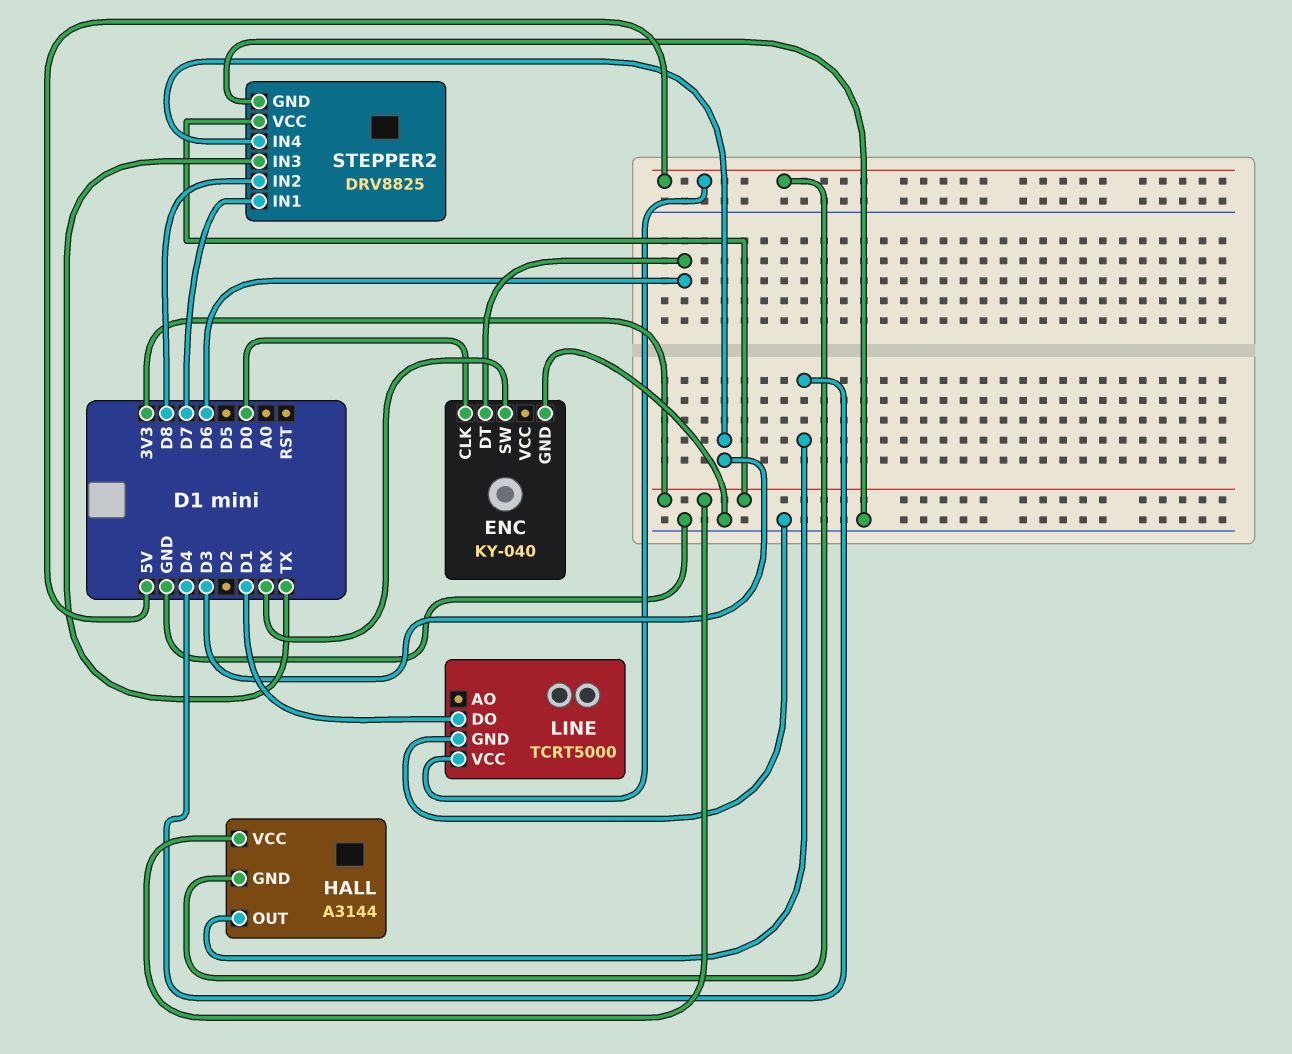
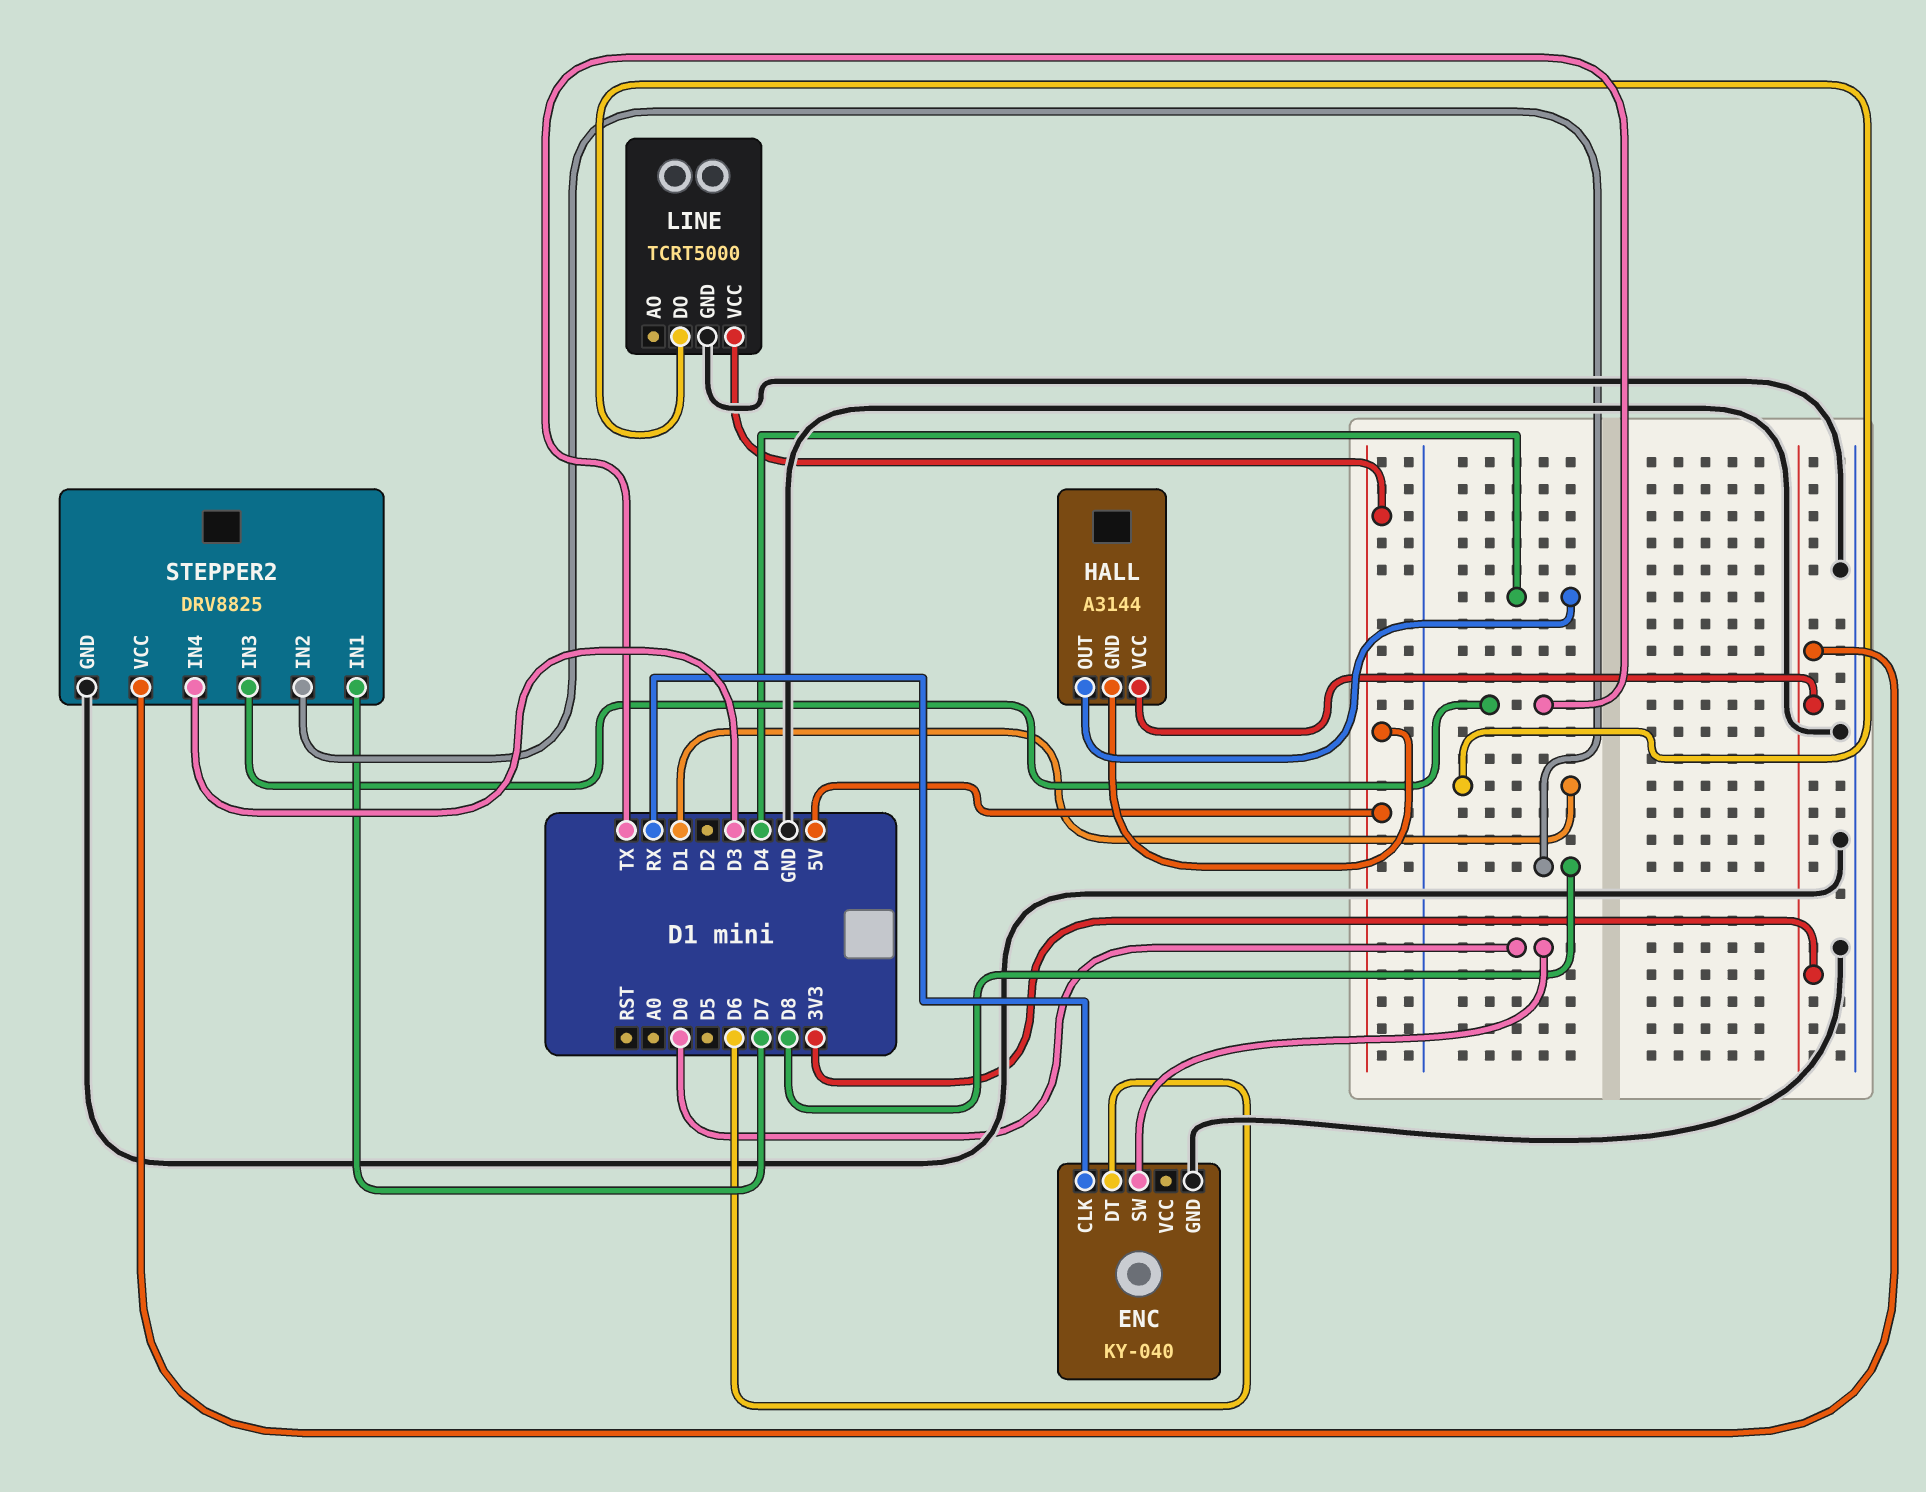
ENC pin CLK: D0 -> RX
ENC pin SW: RX -> D0

